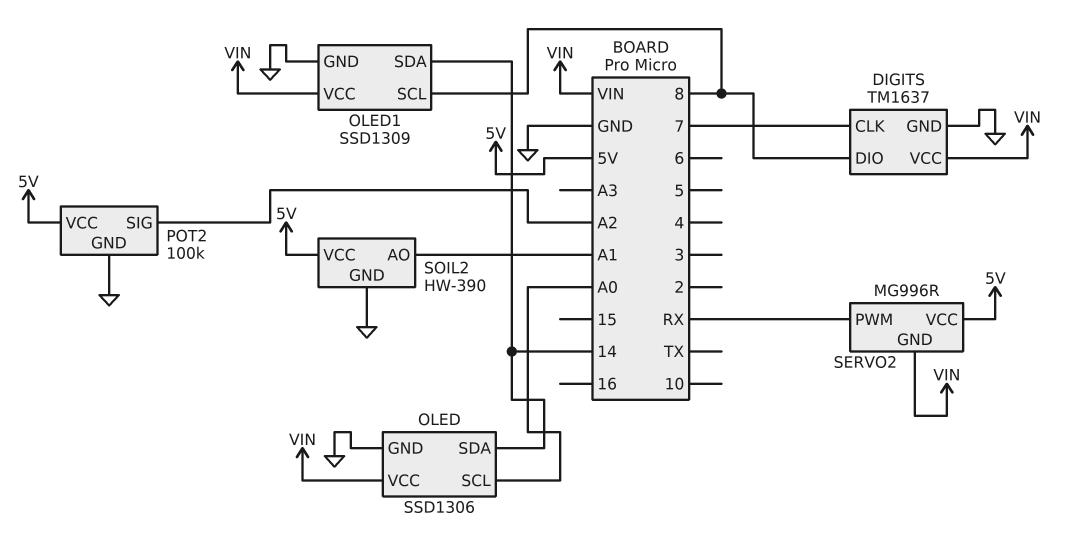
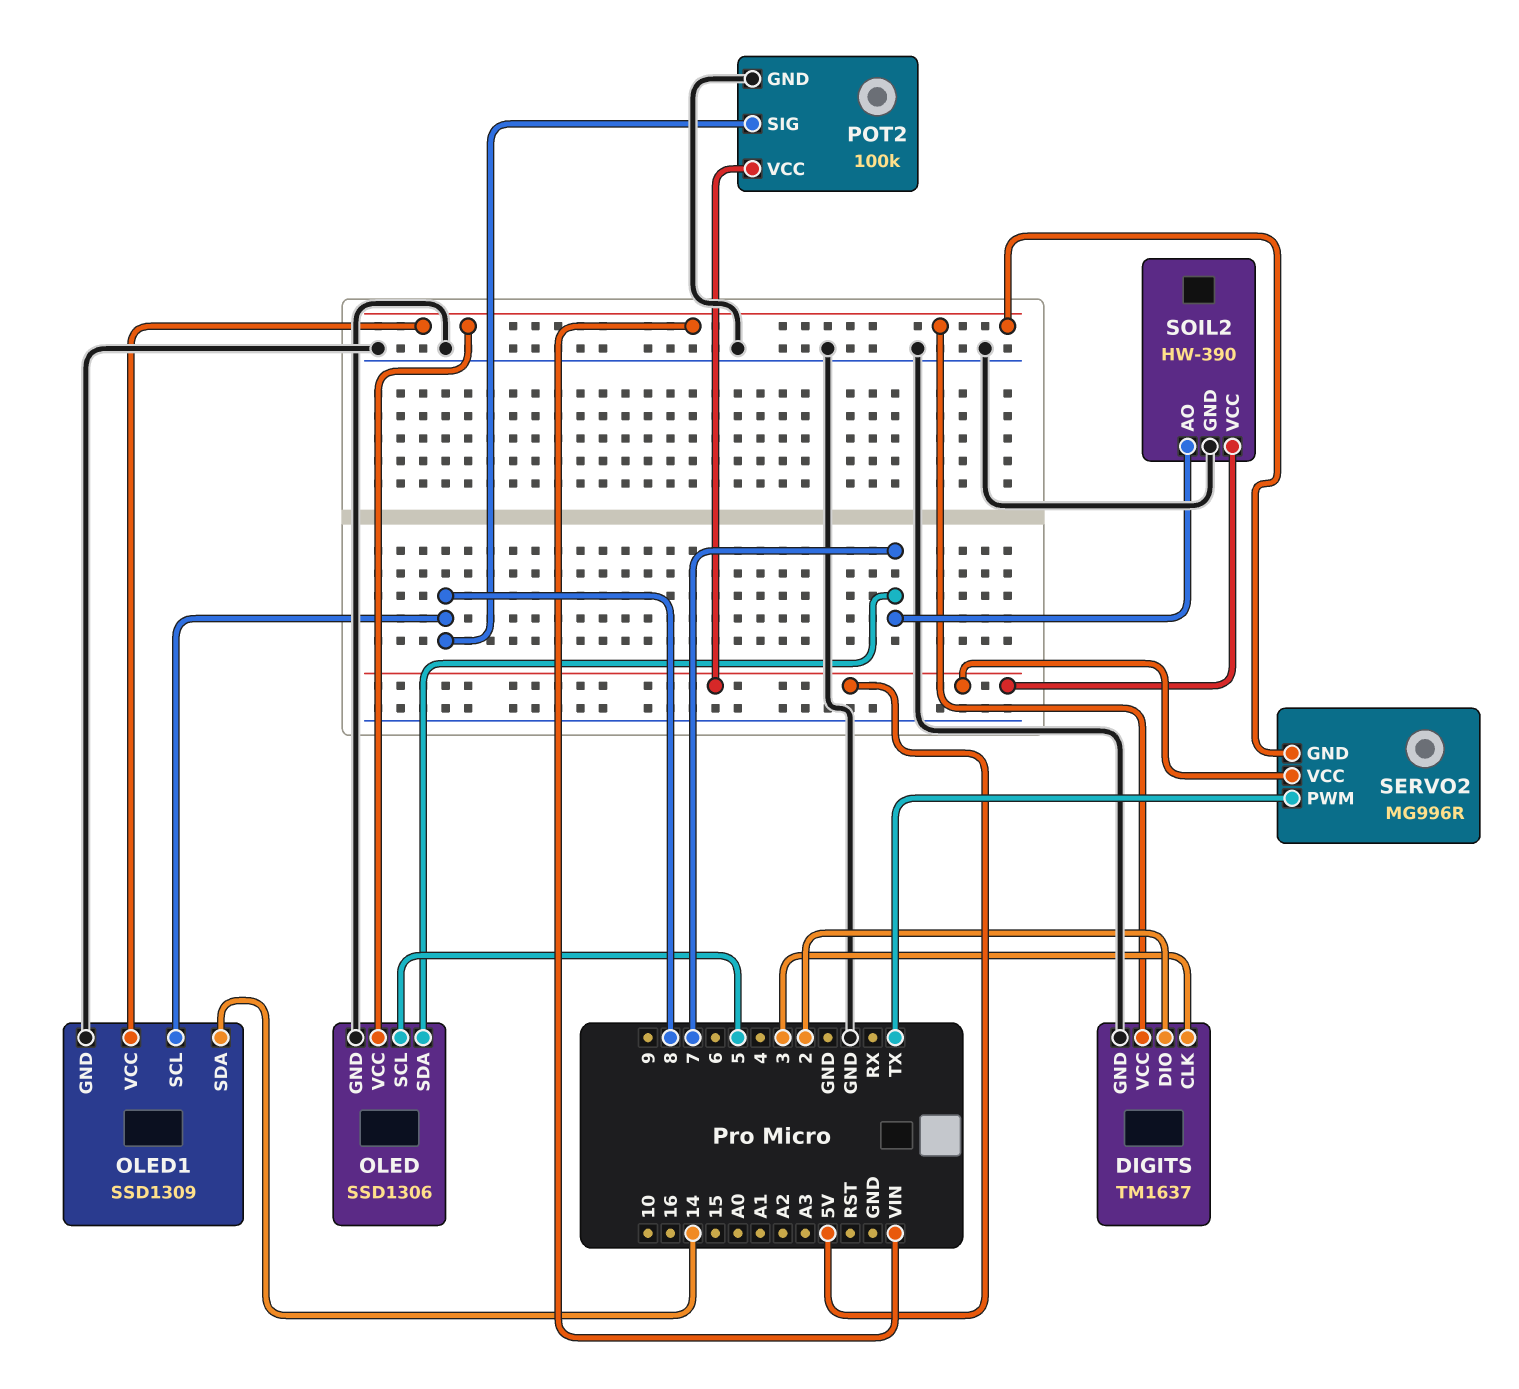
DIGITS pin CLK: 7 -> 3
DIGITS pin DIO: 8 -> 2
OLED pin SCL: A0 -> 5
OLED pin SDA: 14 -> 7
POT2 pin SIG: A2 -> 8
SERVO2 pin PWM: RX -> TX
SOIL2 pin AO: A1 -> 7

